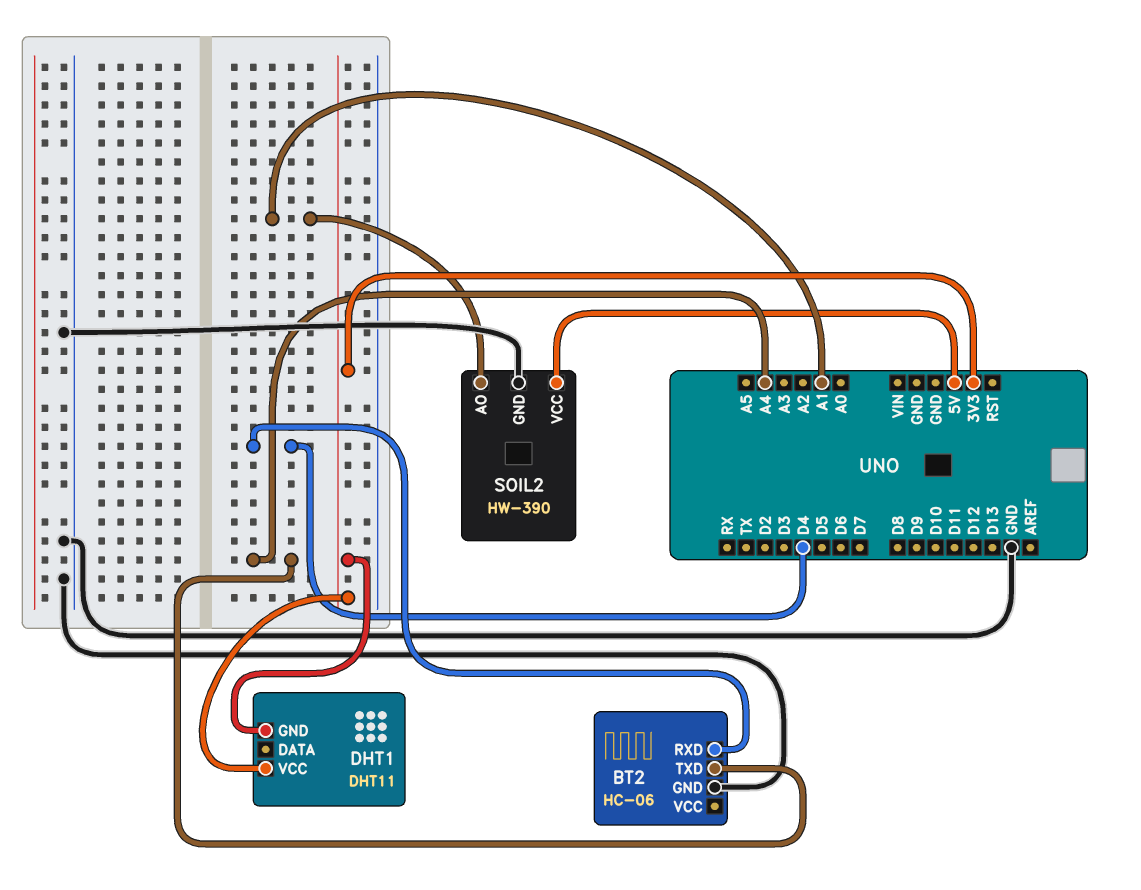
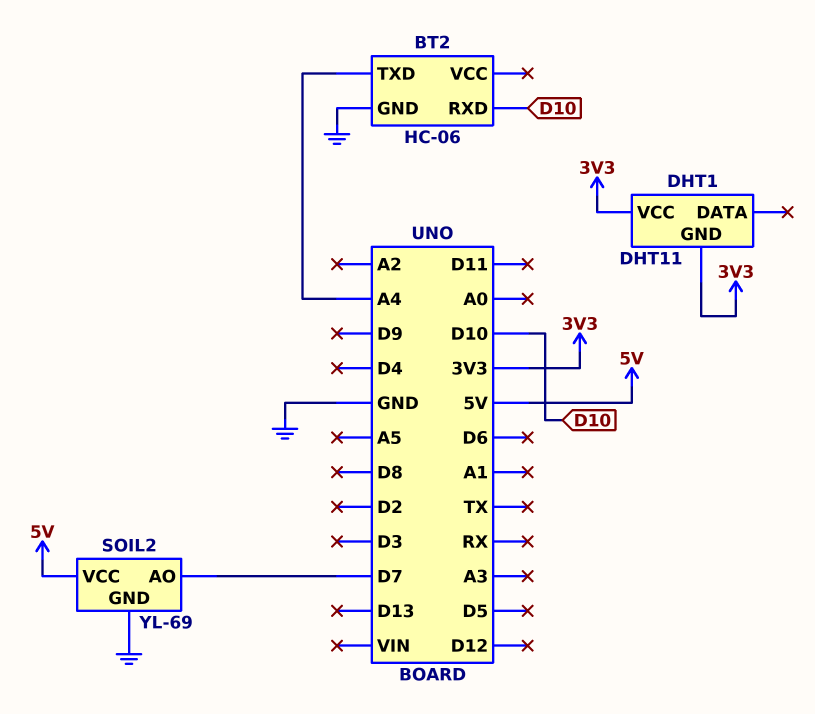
BT2 pin RXD: D4 -> D10
SOIL2: HW-390 -> YL-69
SOIL2 pin AO: A1 -> D7

